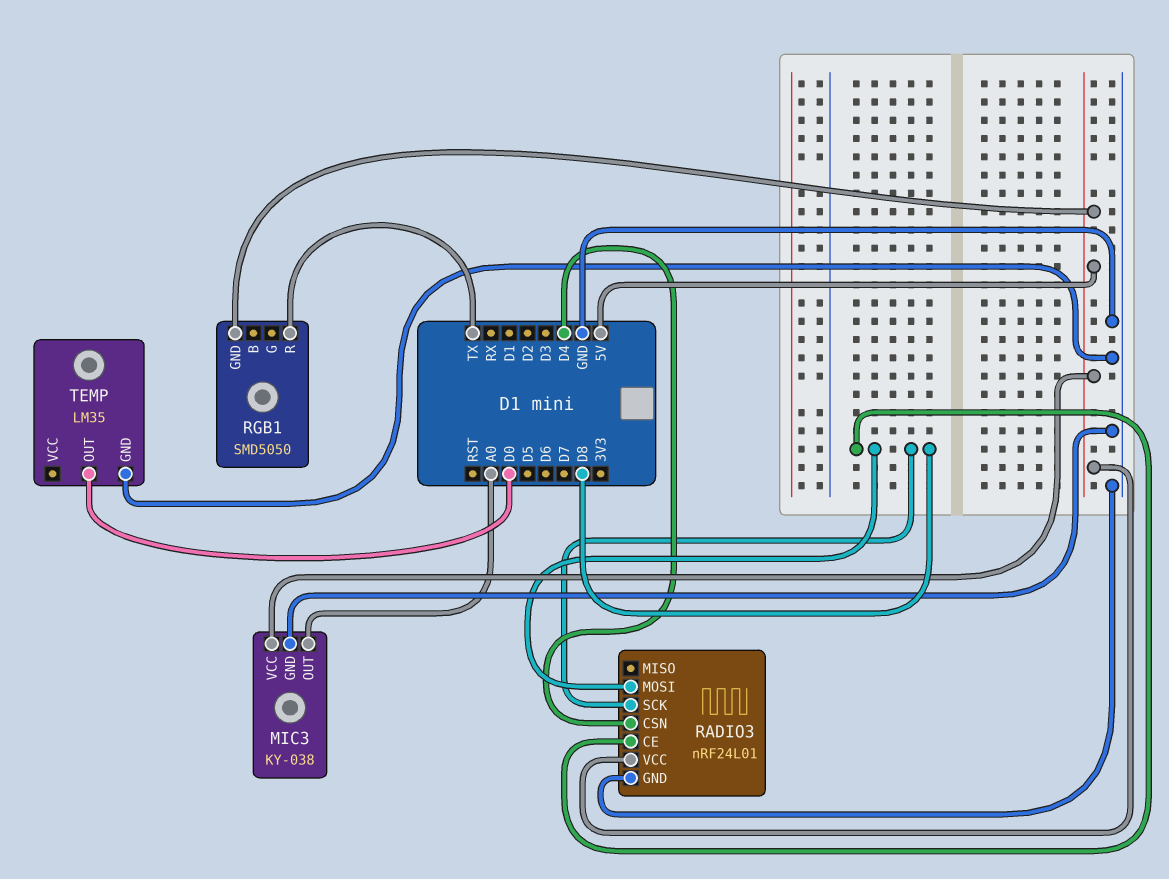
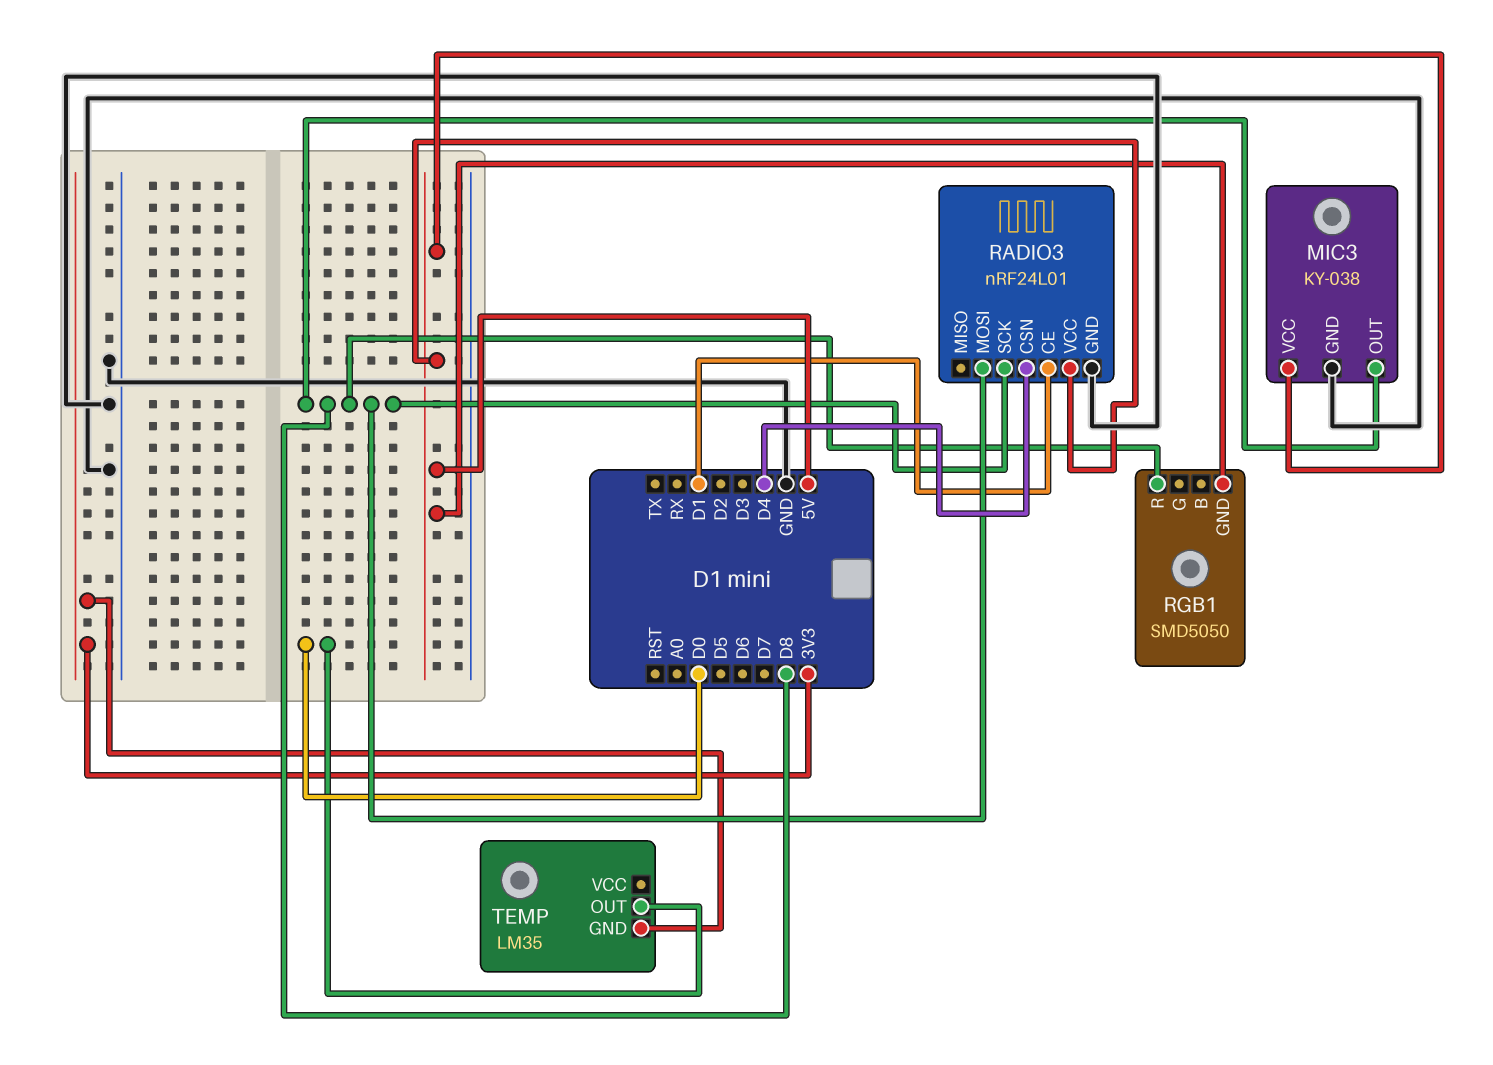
MIC3 pin OUT: A0 -> D8
RADIO3 pin CE: D8 -> D1
RGB1 pin R: TX -> D8
TEMP pin GND: GND -> 3V3

